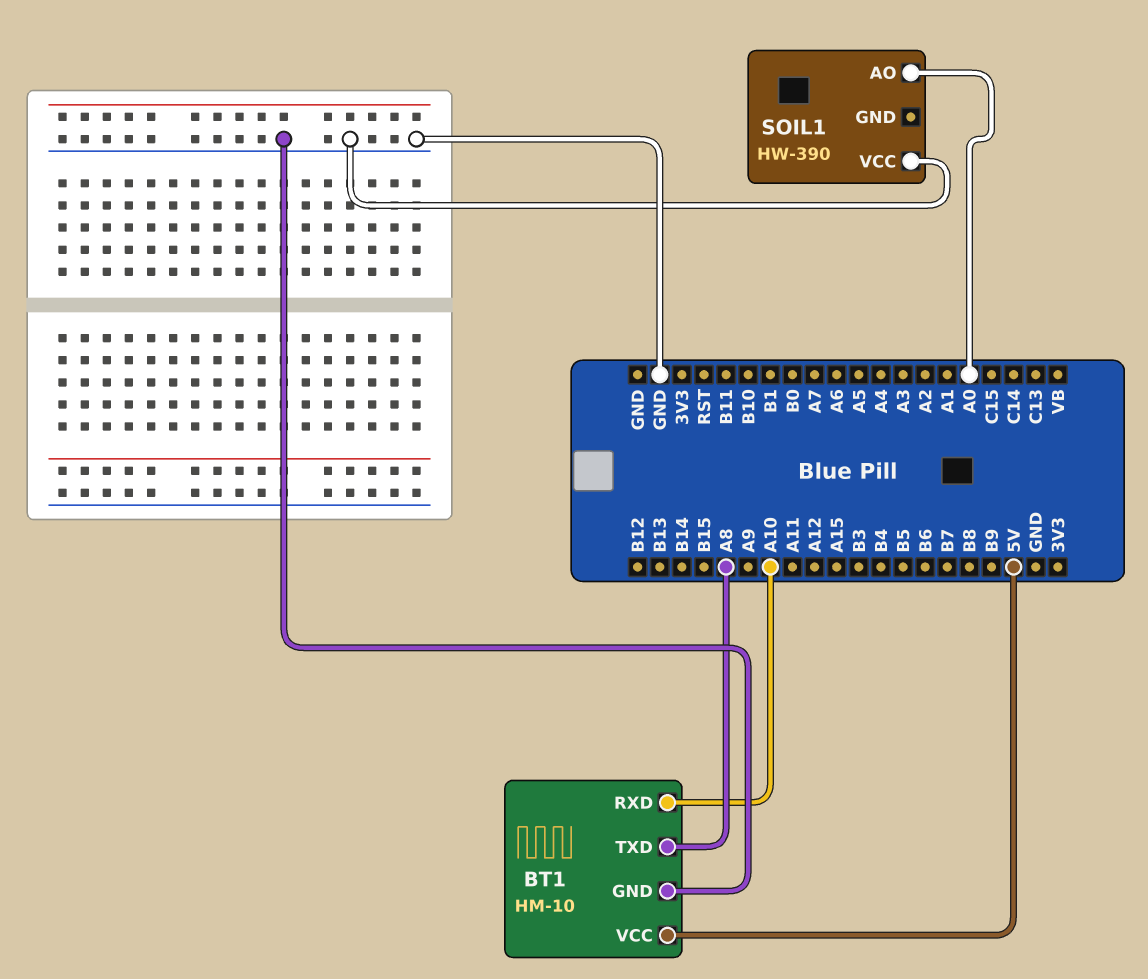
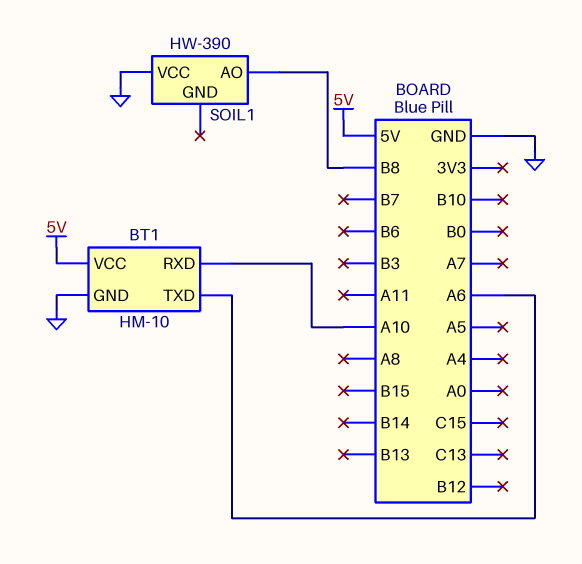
BT1 pin TXD: A8 -> A6
SOIL1 pin AO: A0 -> B8

